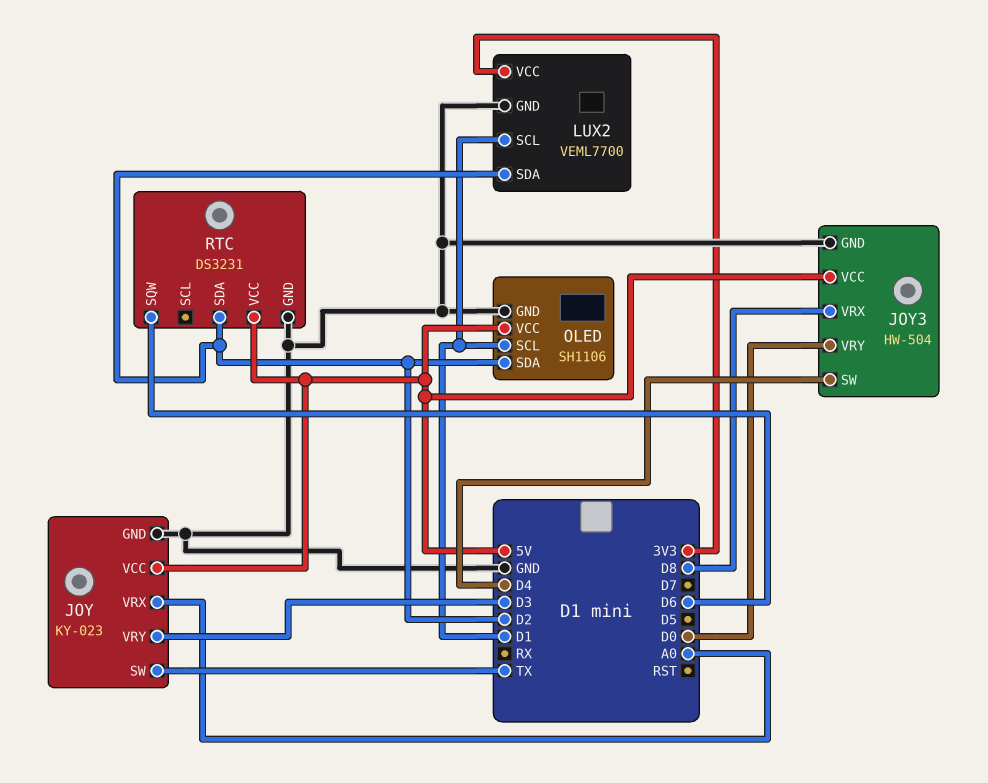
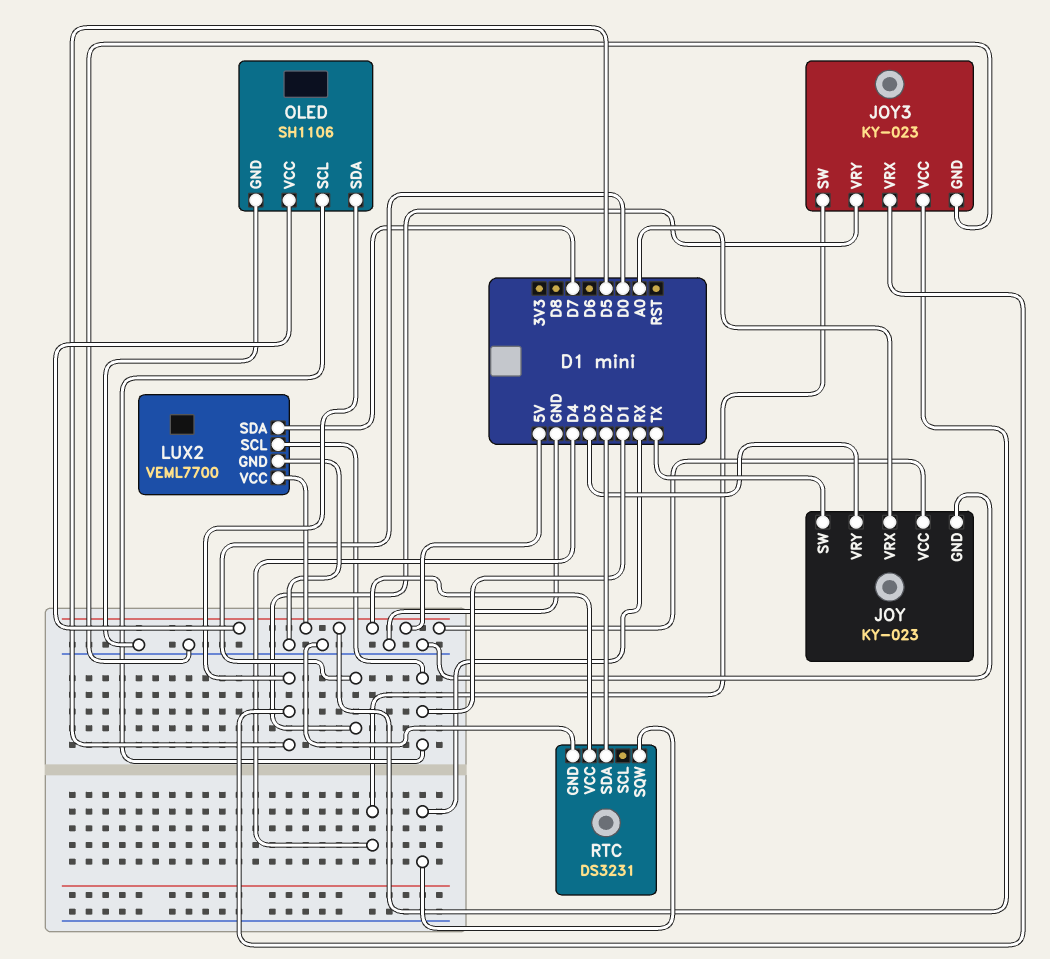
JOY3: HW-504 -> KY-023
JOY3 pin VRX: D8 -> D5
LUX2 pin SDA: D2 -> D7
LUX2 pin VCC: 3V3 -> 5V
OLED pin SDA: D2 -> D5
RTC pin SQW: D6 -> RX

